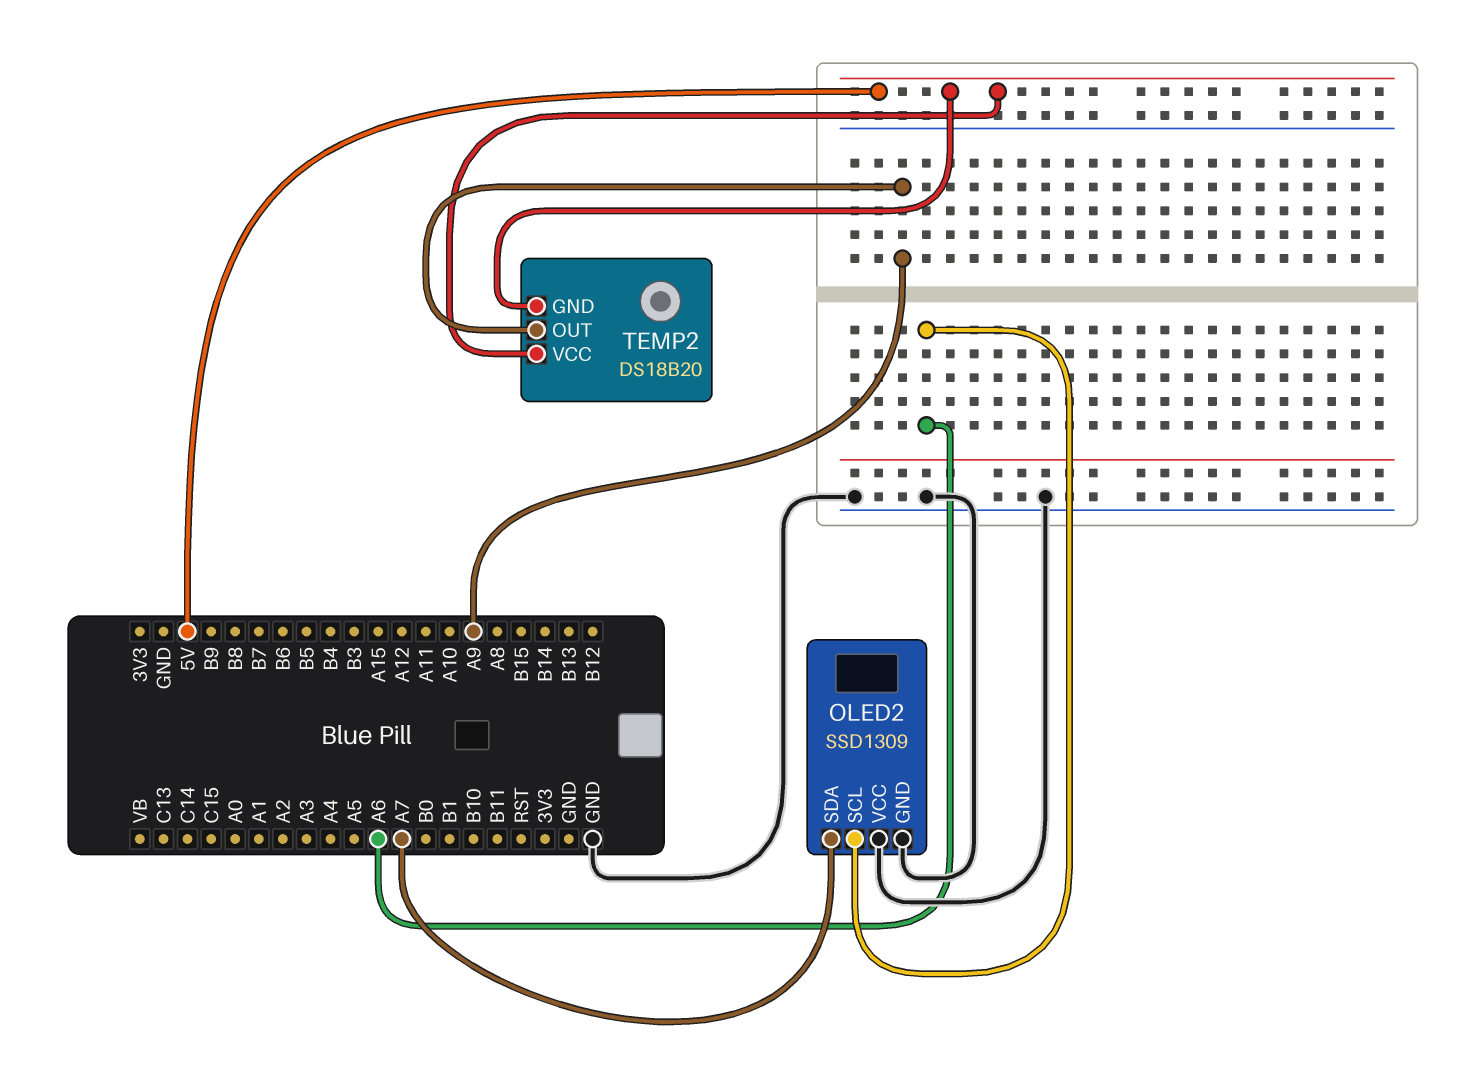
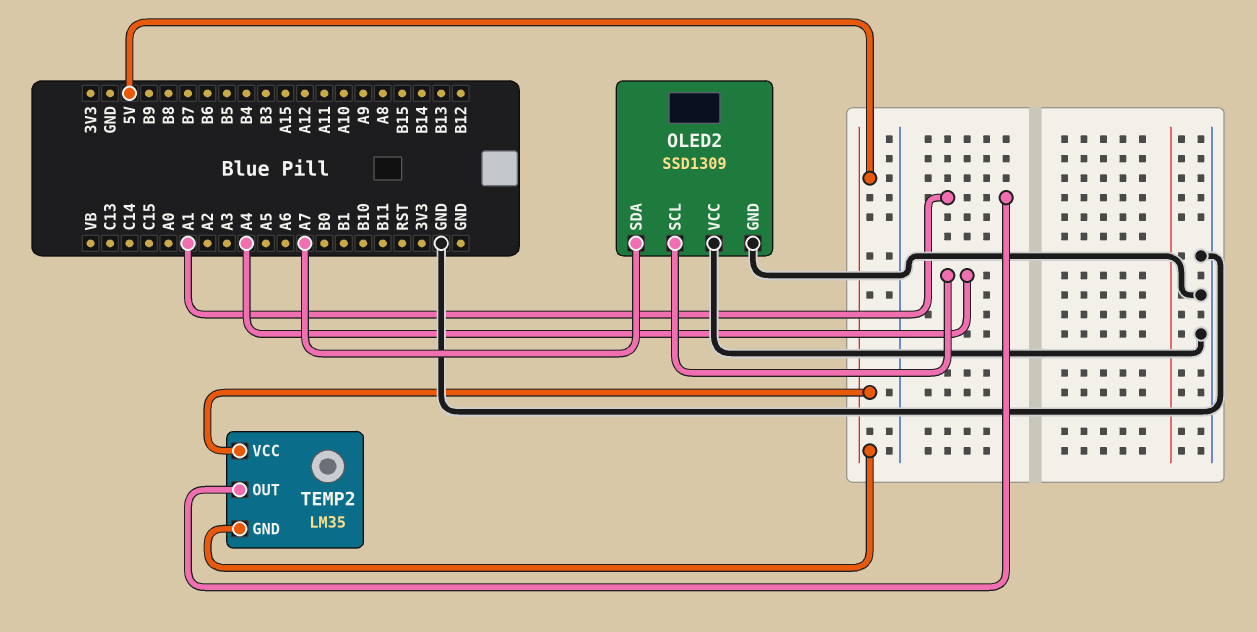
OLED2 pin SCL: A6 -> A4
TEMP2: DS18B20 -> LM35
TEMP2 pin OUT: A9 -> A1

